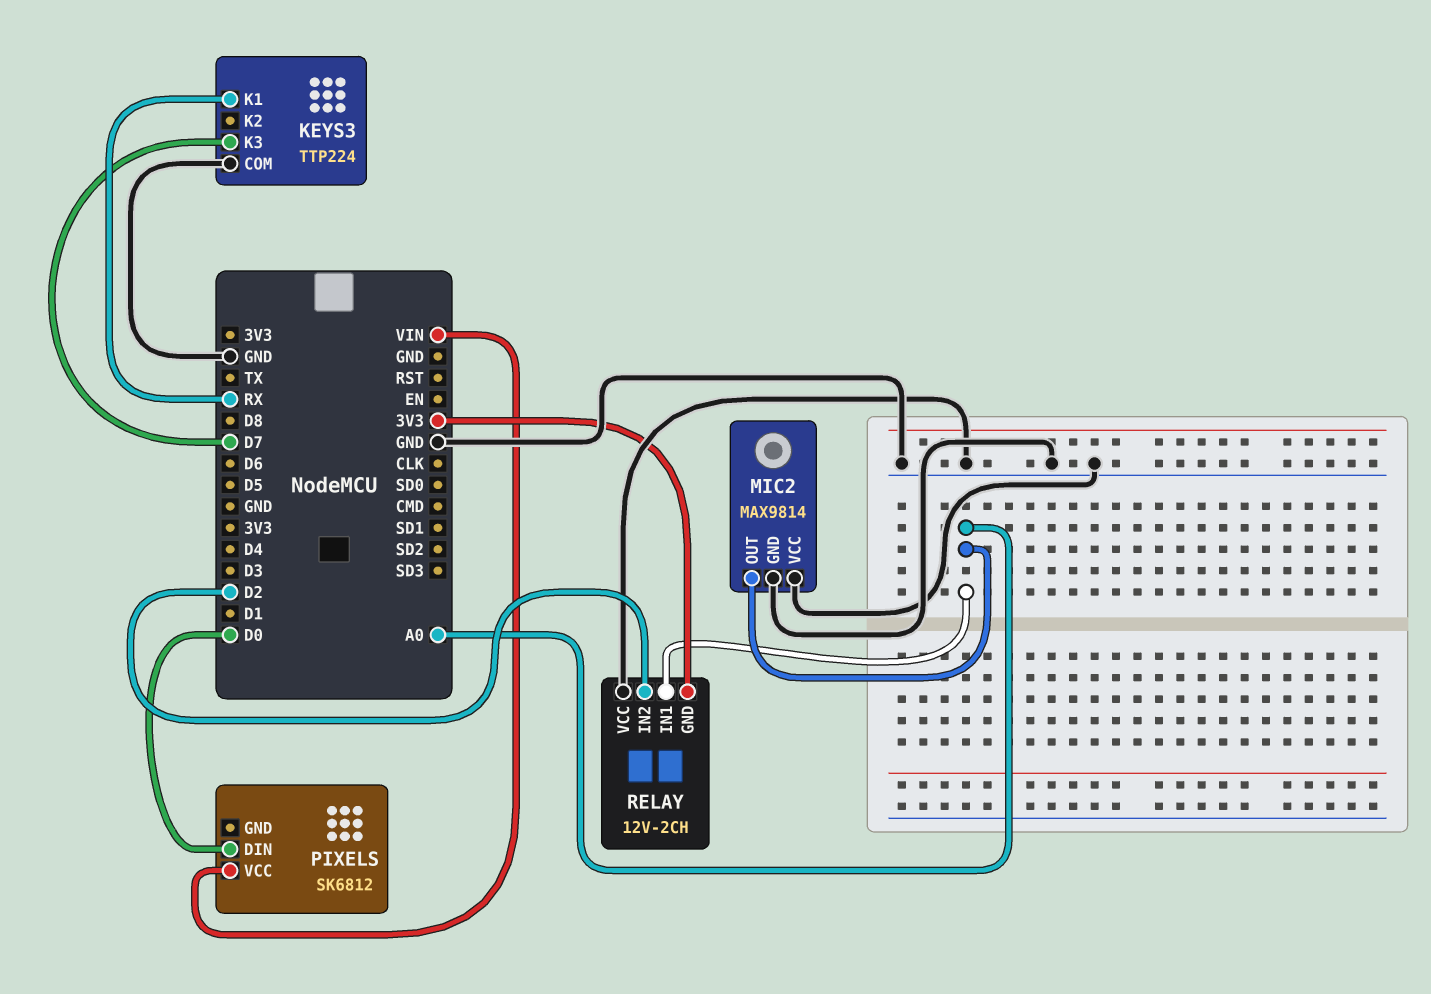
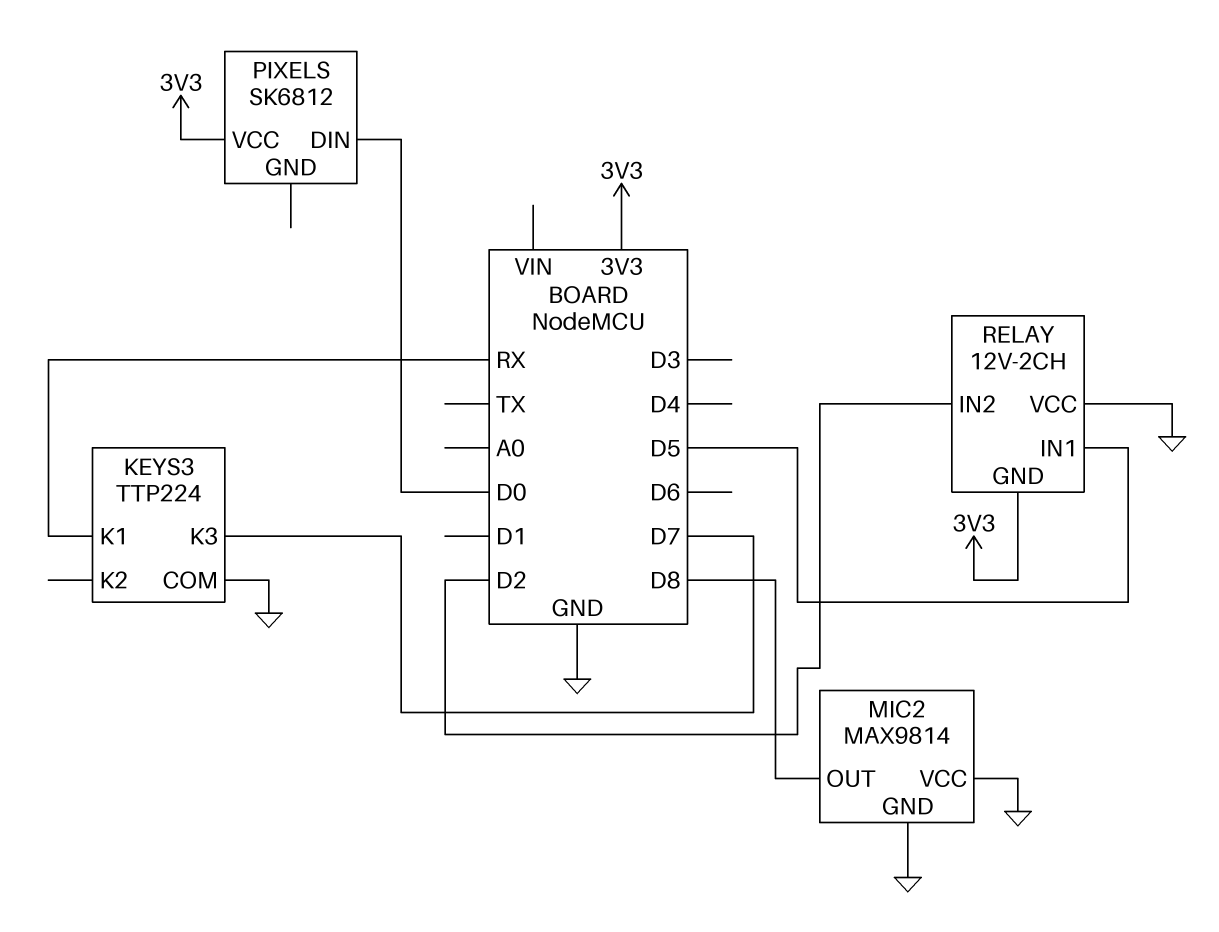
MIC2 pin OUT: A0 -> D8
PIXELS pin VCC: VIN -> 3V3
RELAY pin IN1: A0 -> D5

